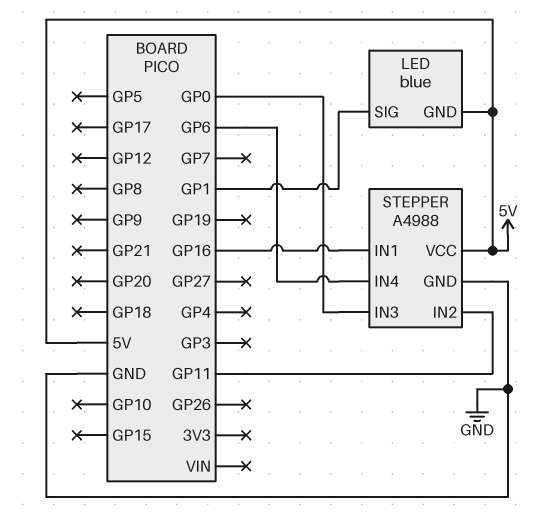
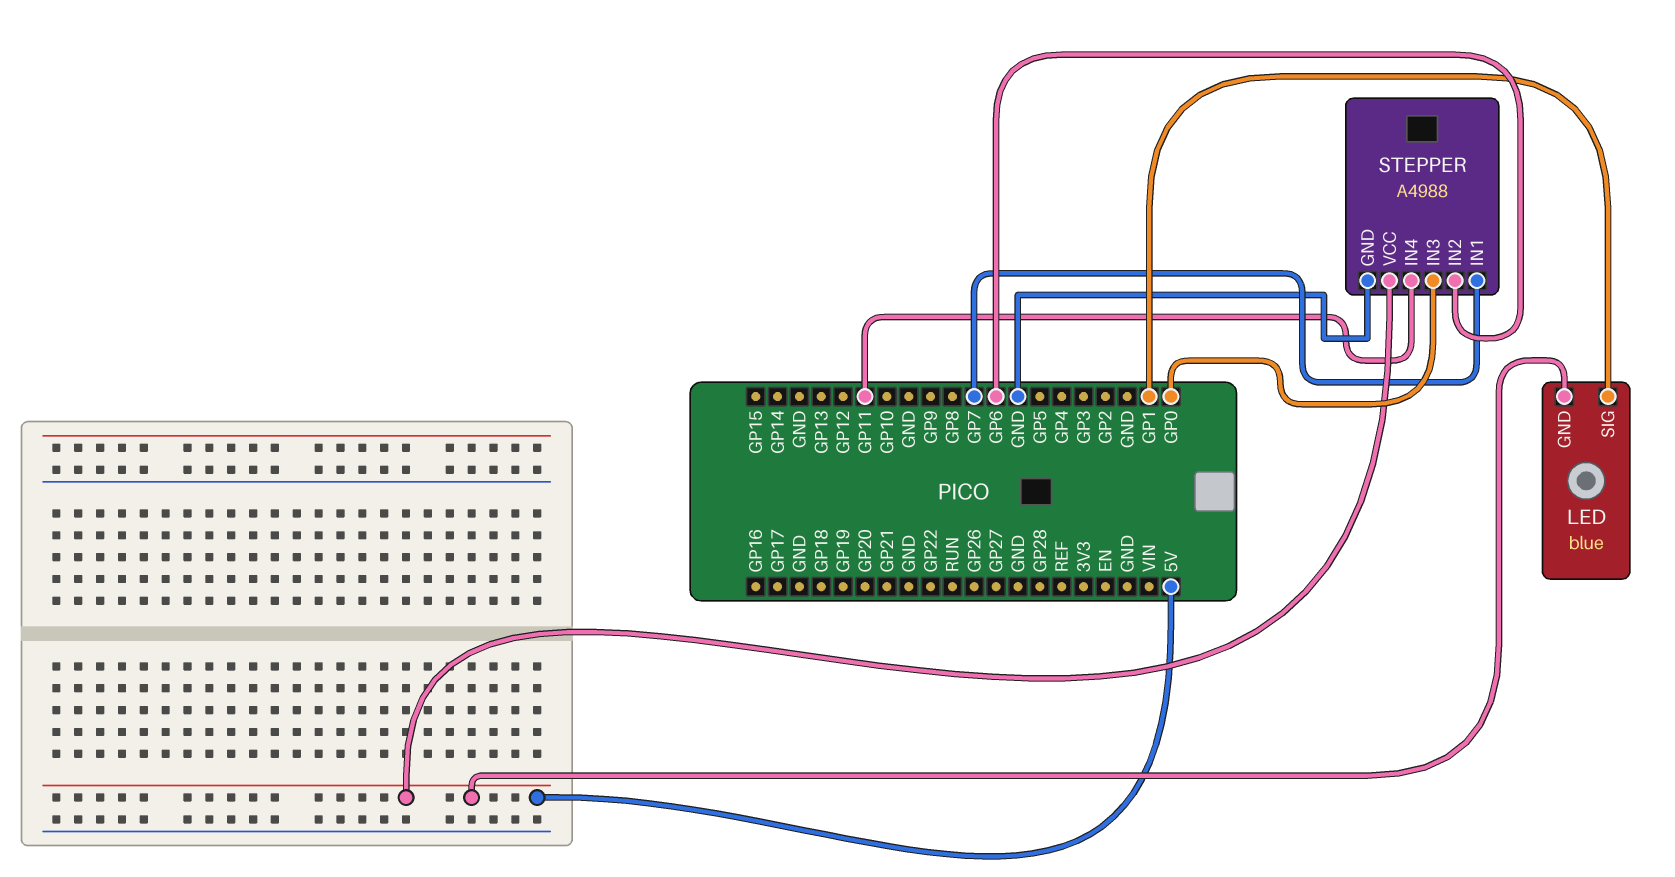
STEPPER pin IN1: GP16 -> GP7
STEPPER pin IN2: GP11 -> GP6
STEPPER pin IN4: GP6 -> GP11

